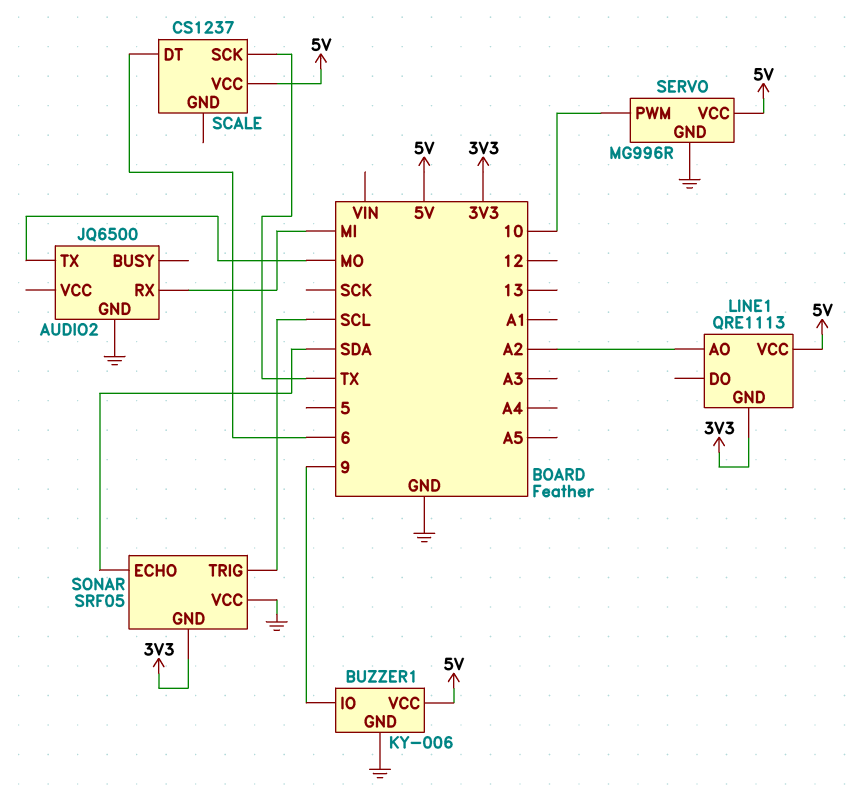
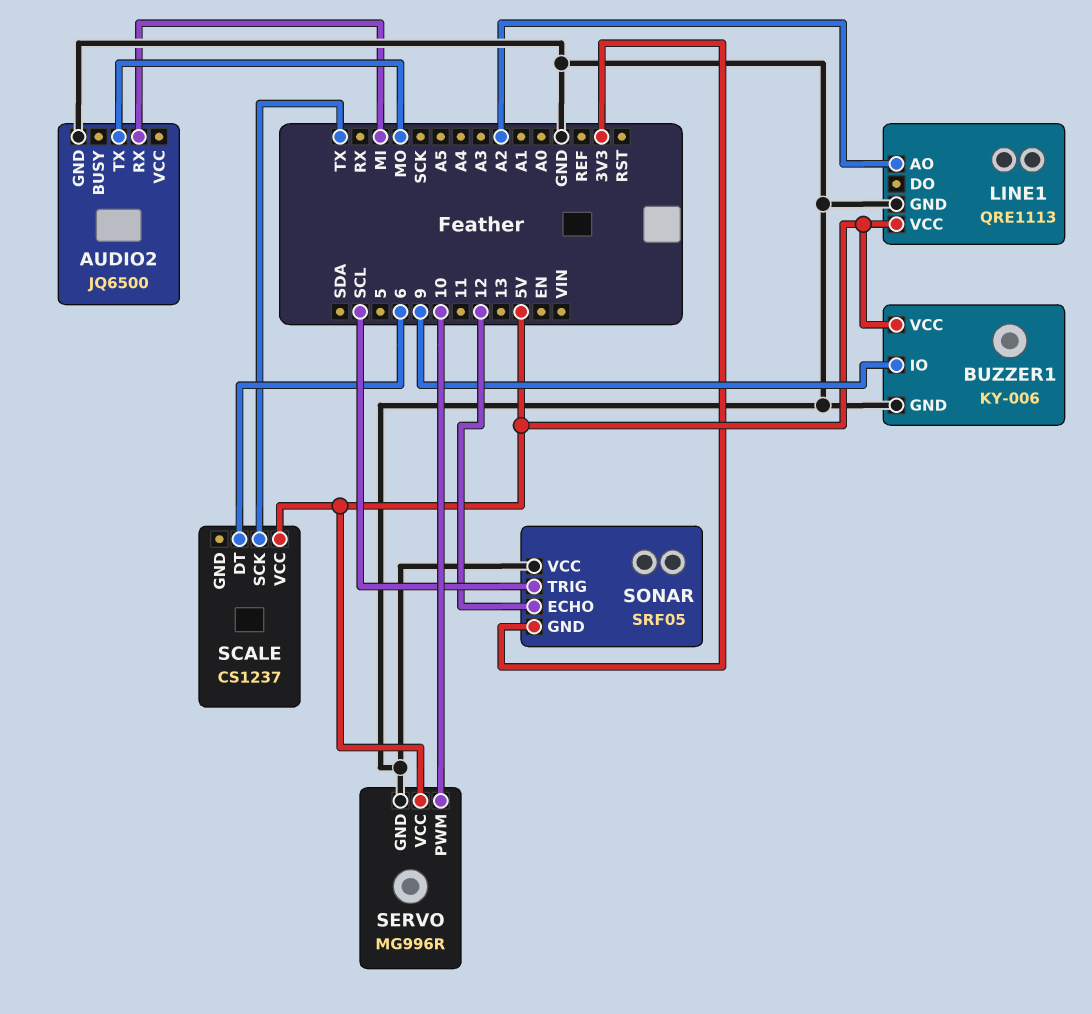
LINE1 pin GND: 3V3 -> GND
SONAR pin ECHO: SDA -> 12

